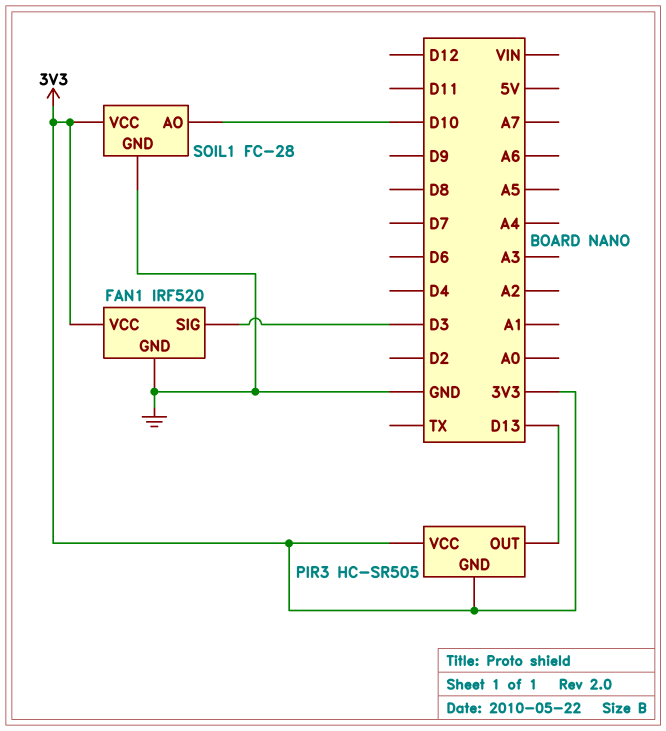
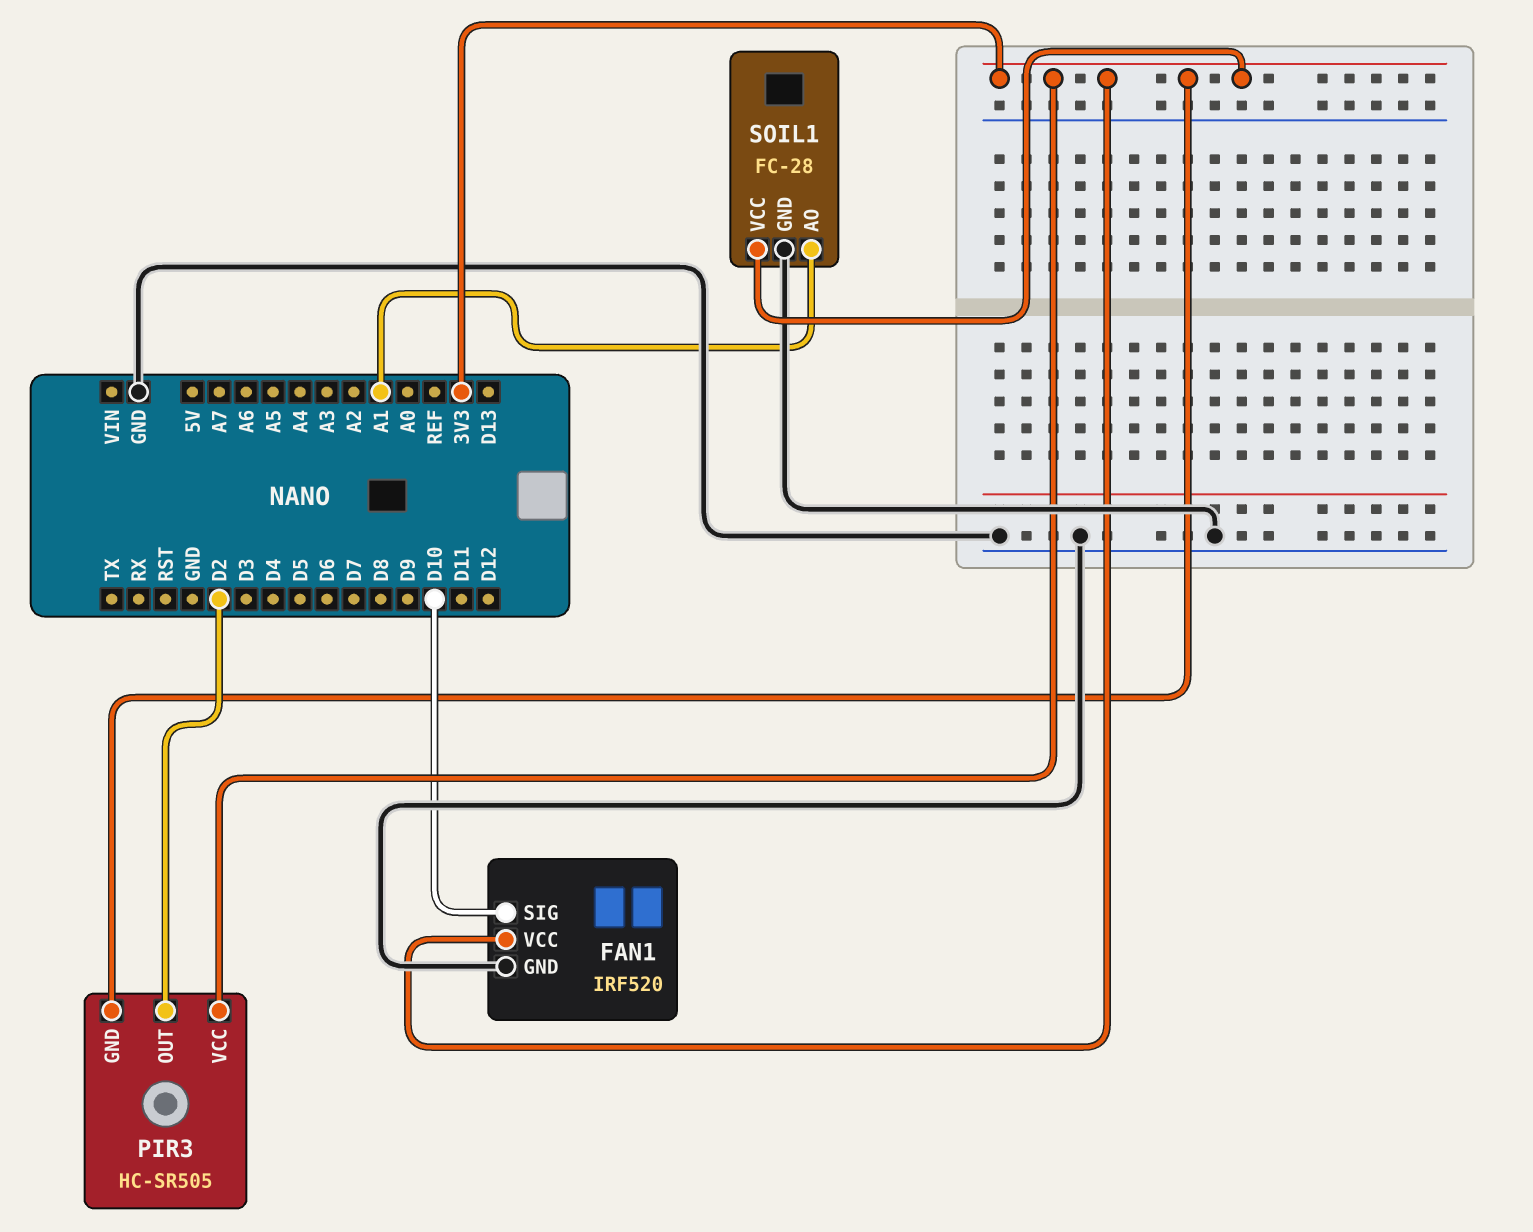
FAN1 pin SIG: D3 -> D10
PIR3 pin OUT: D13 -> D2
SOIL1 pin AO: D10 -> A1

